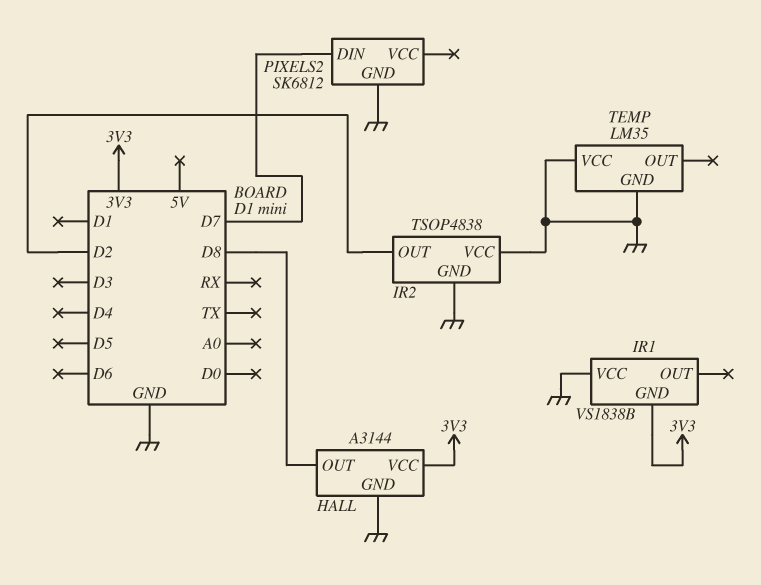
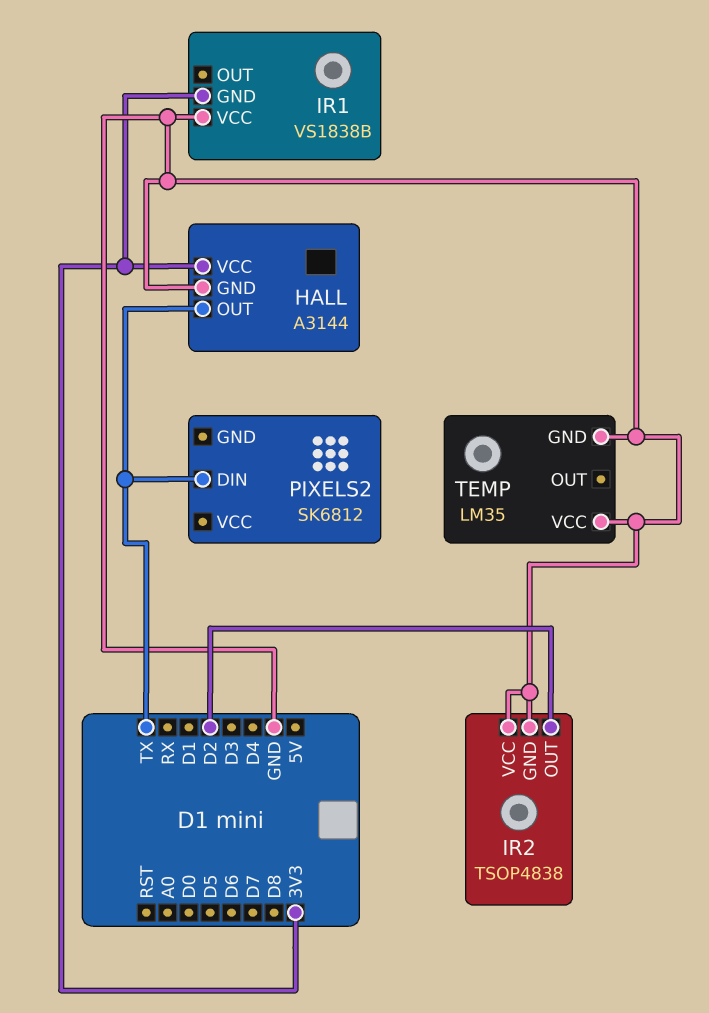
HALL pin OUT: D8 -> TX
PIXELS2 pin DIN: D7 -> TX
PIXELS2 pin GND: GND -> none

